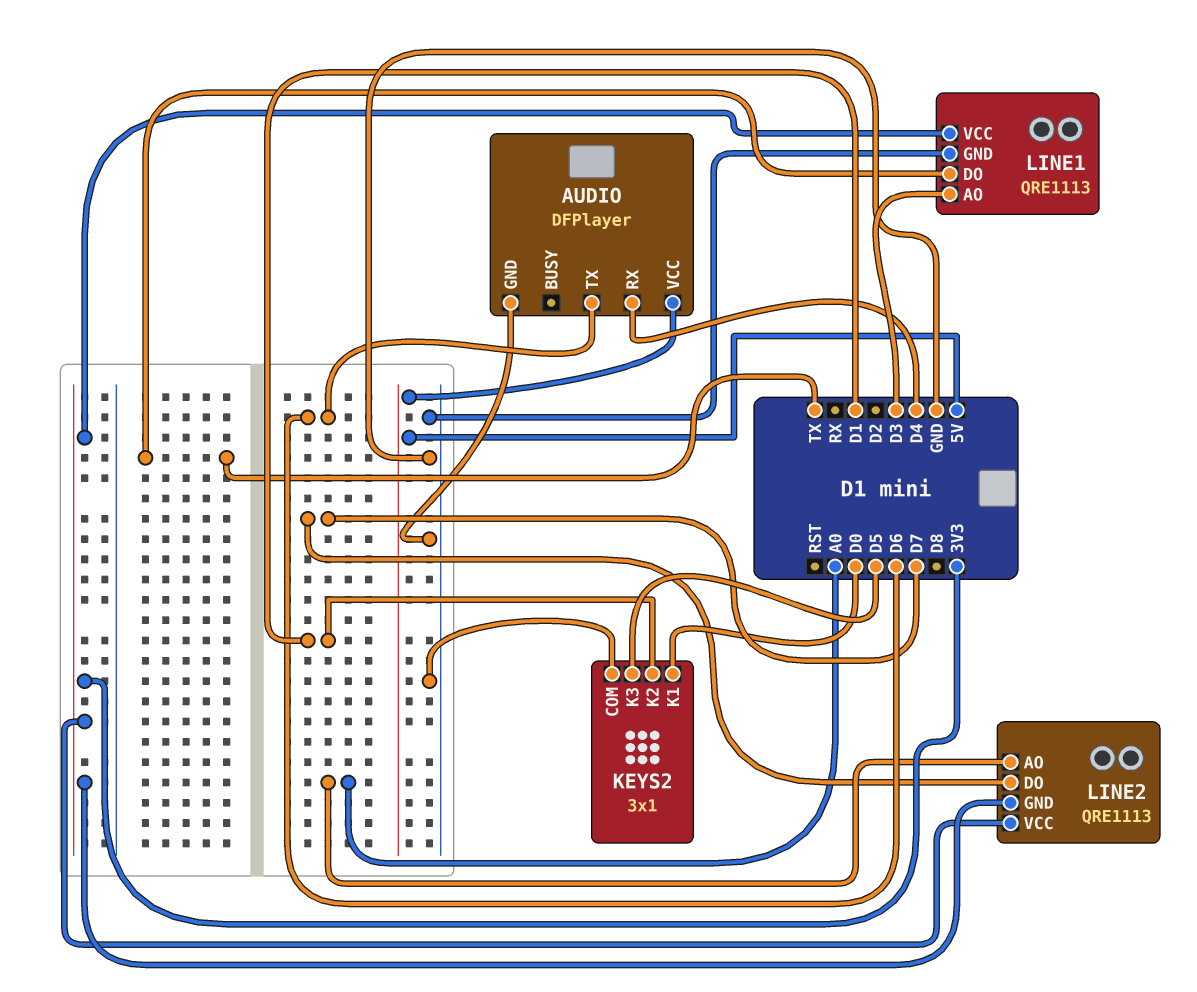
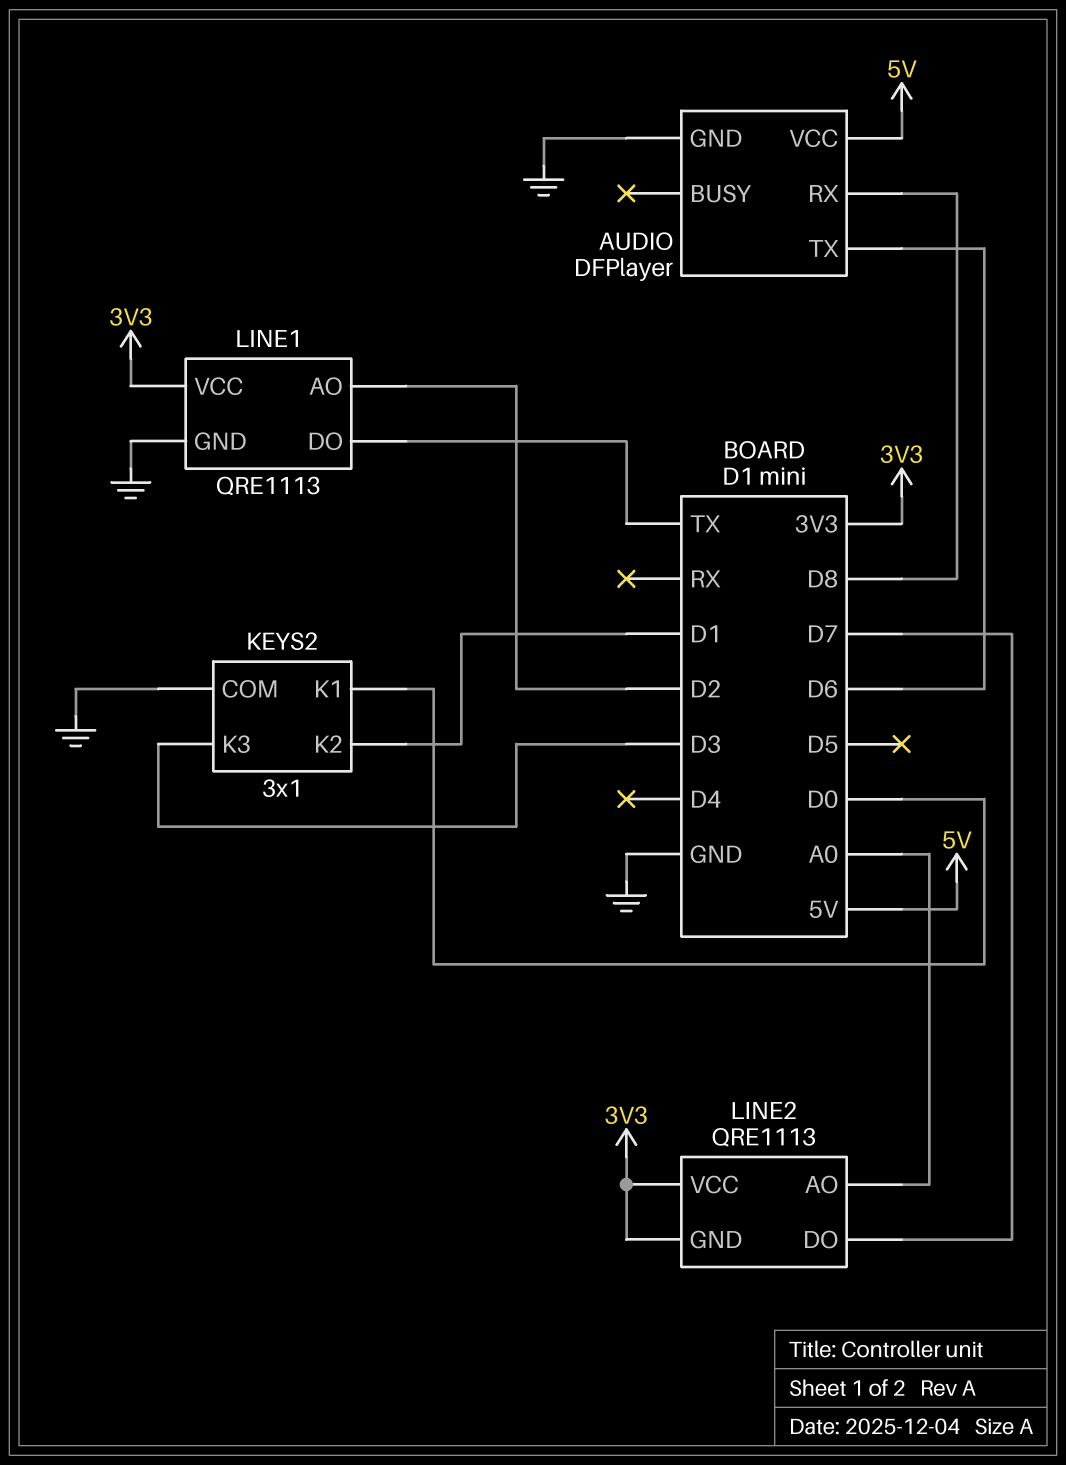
AUDIO pin RX: D4 -> D8
KEYS2 pin K3: D5 -> D3
LINE1 pin AO: D3 -> D2

